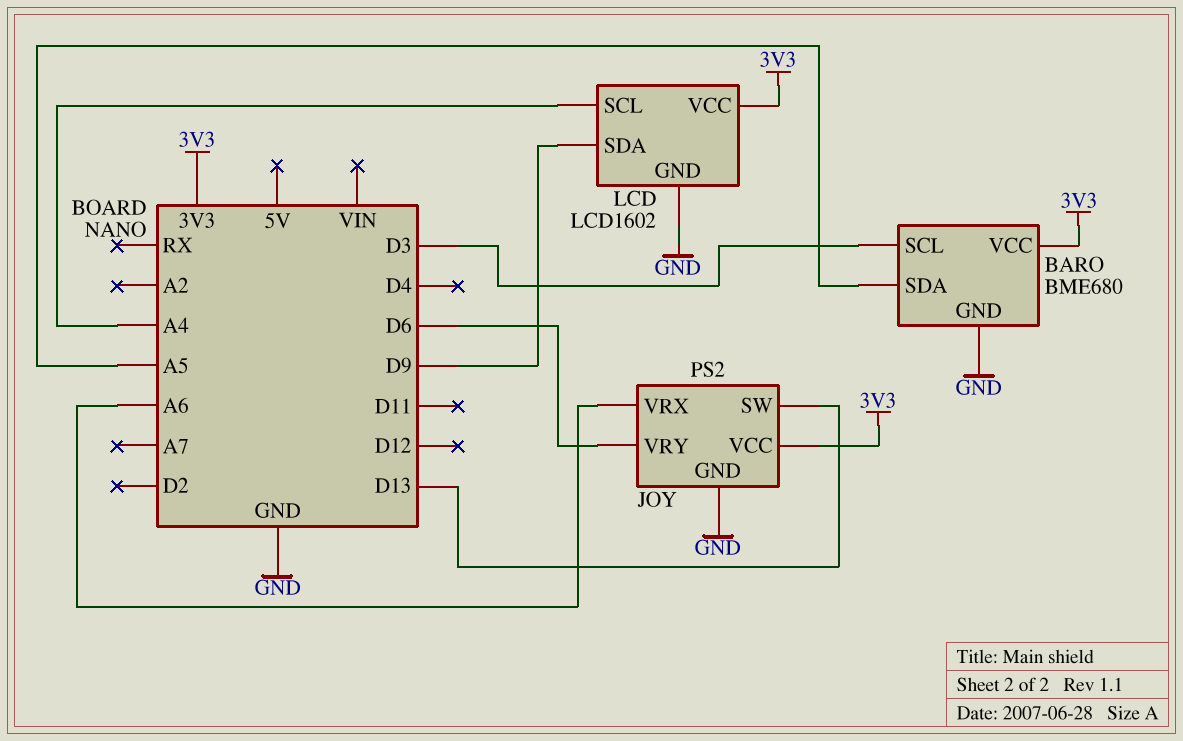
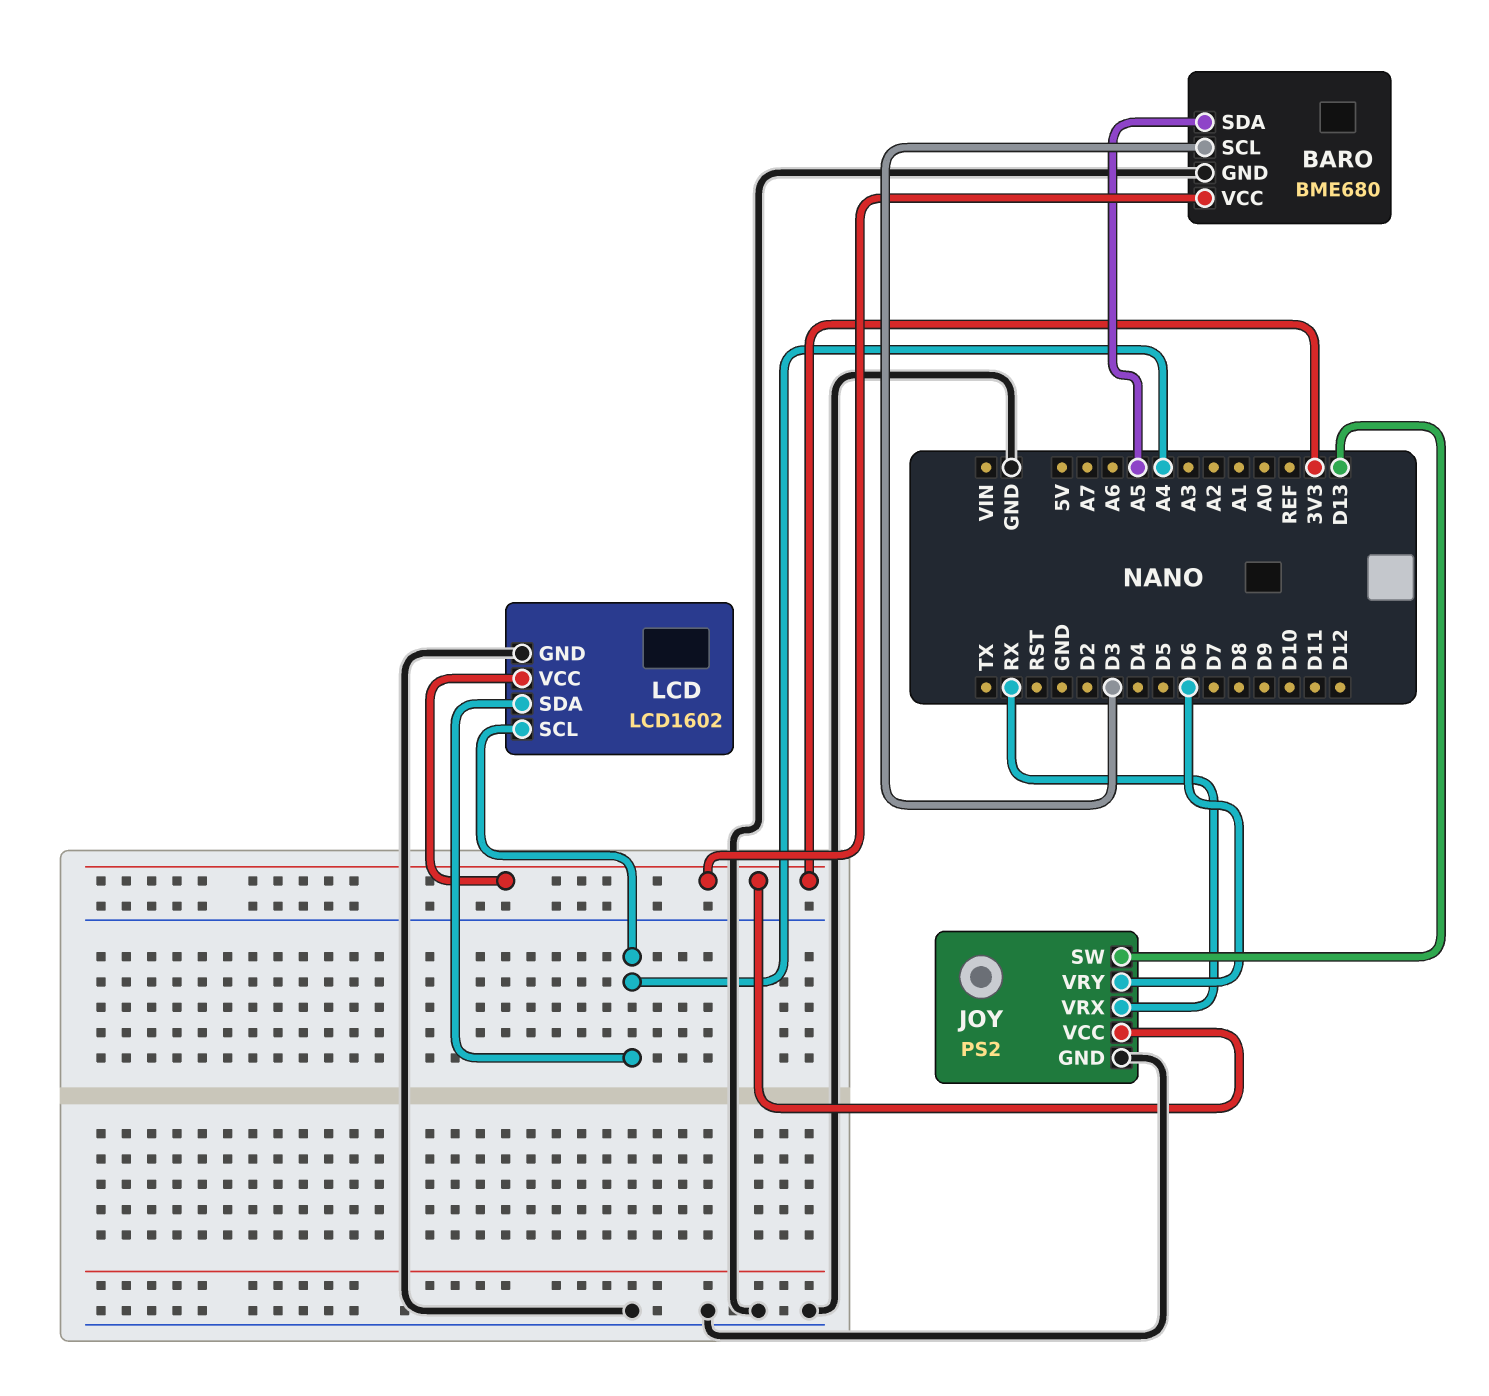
JOY pin VRX: A6 -> RX
LCD pin SDA: D9 -> A4

